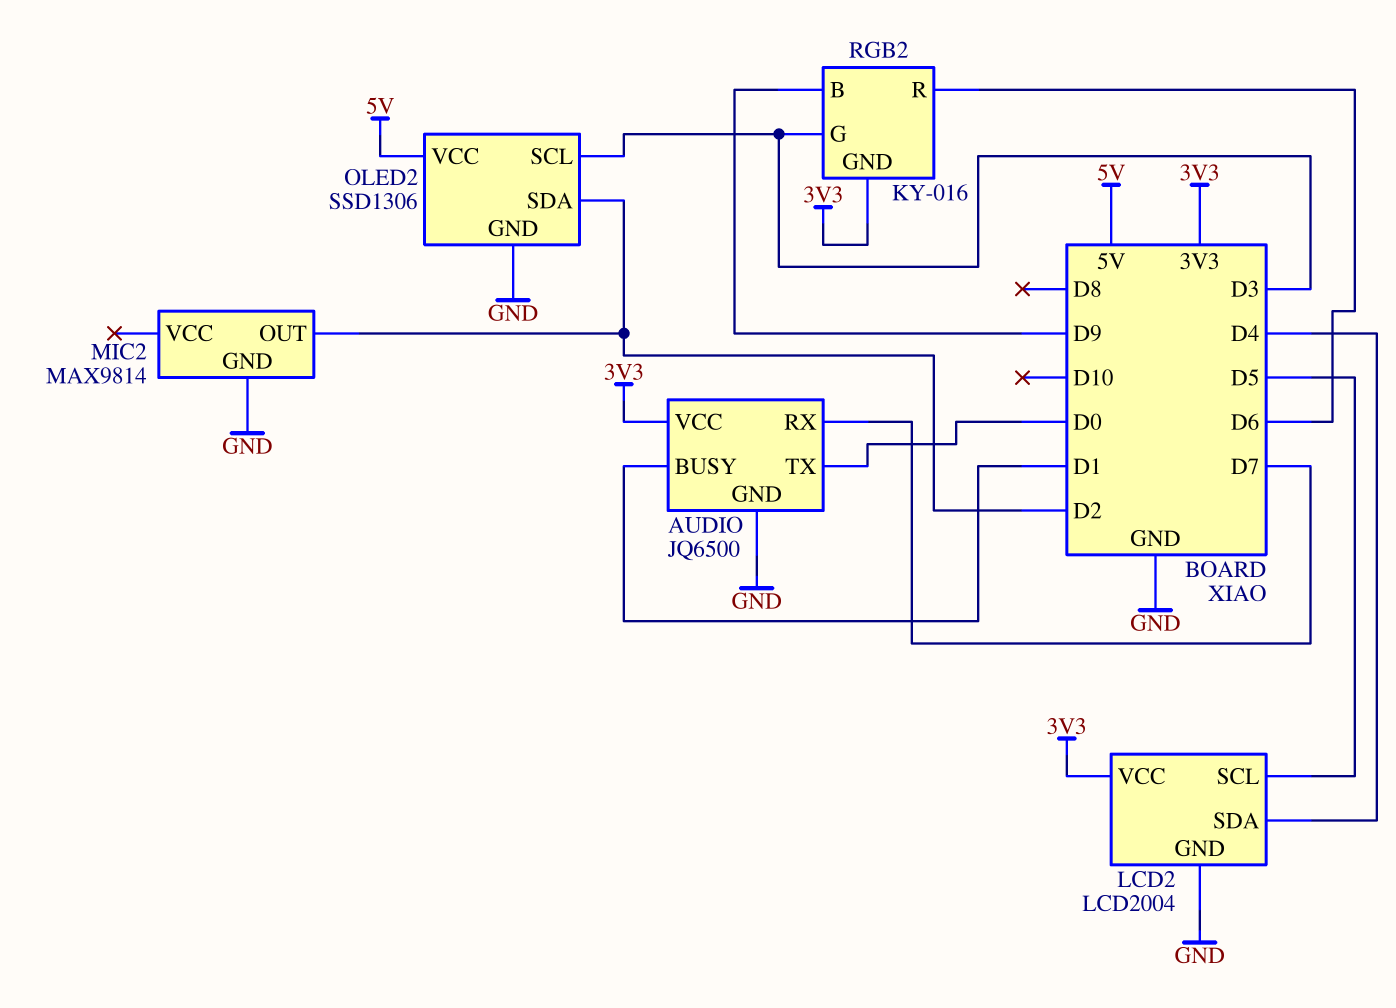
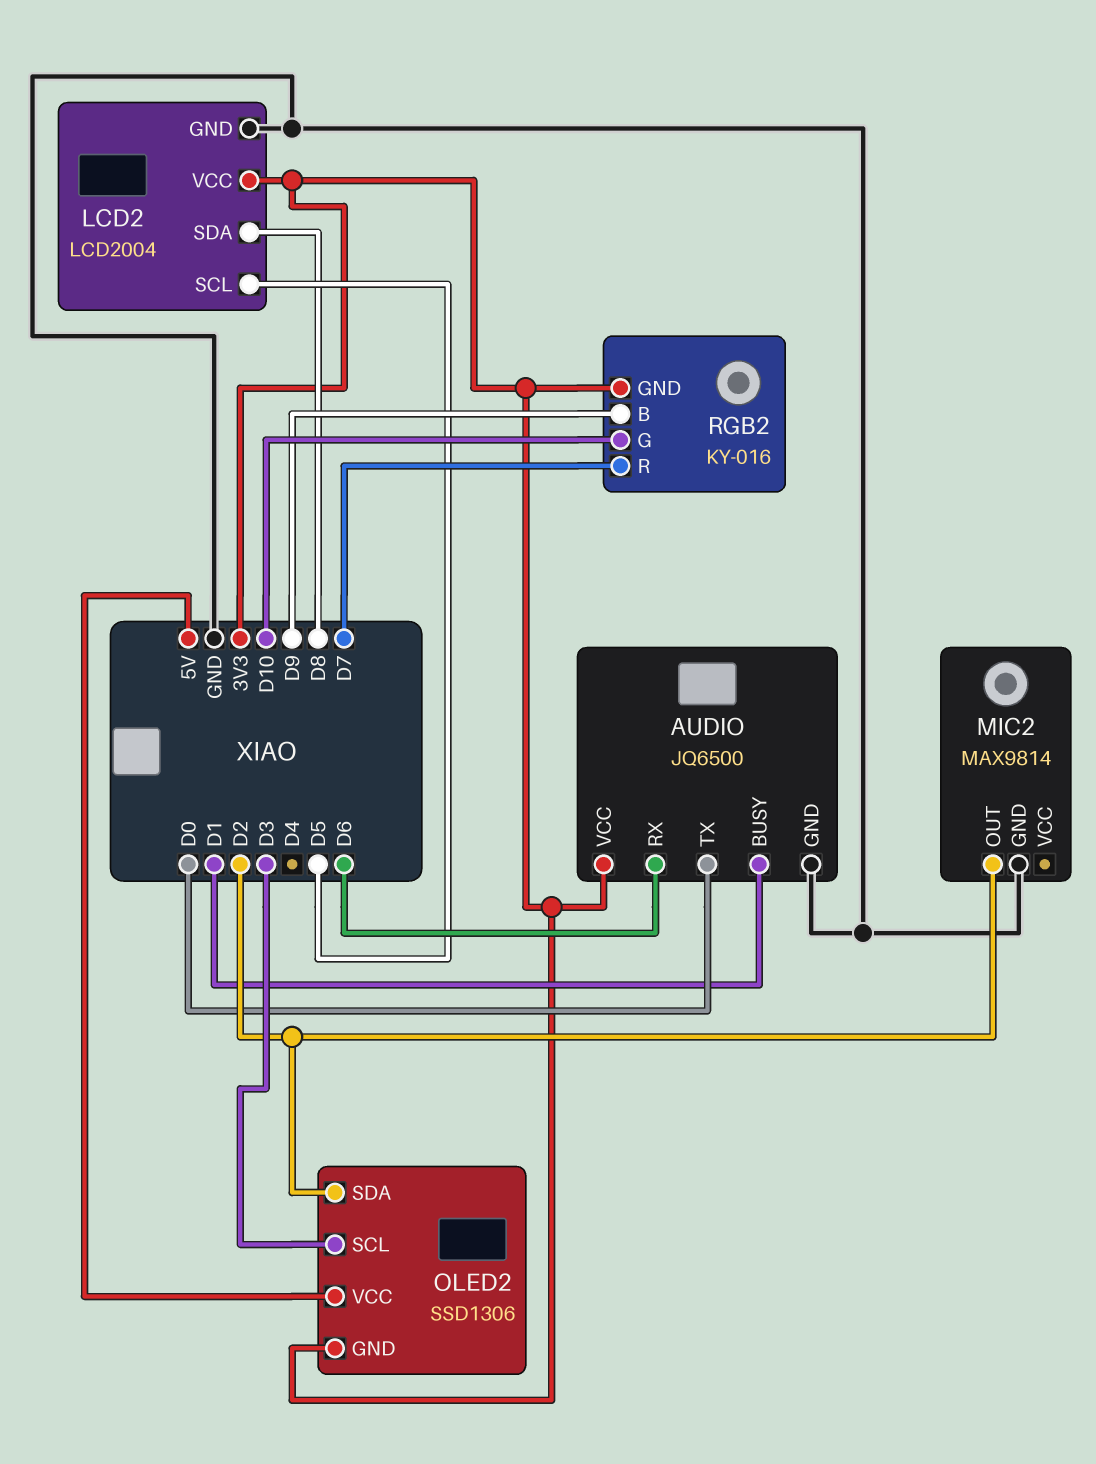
AUDIO pin RX: D7 -> D6
LCD2 pin SDA: D4 -> D8
OLED2 pin GND: GND -> 3V3
RGB2 pin G: D3 -> D10
RGB2 pin R: D6 -> D7

